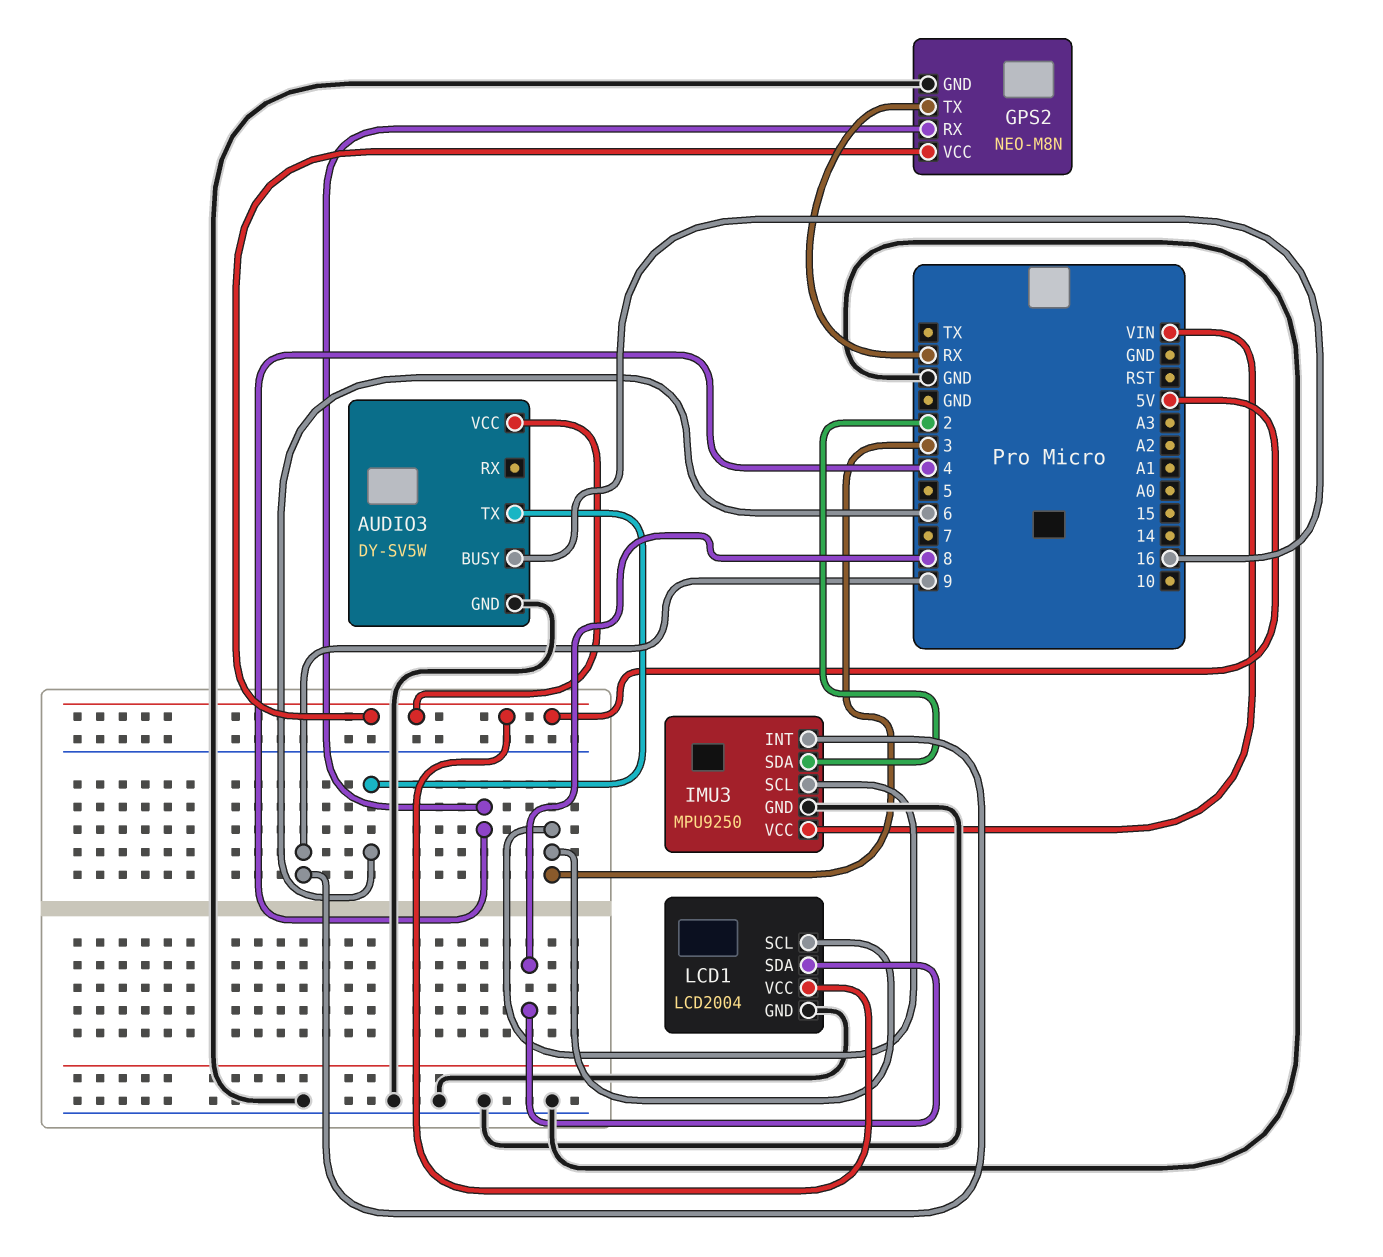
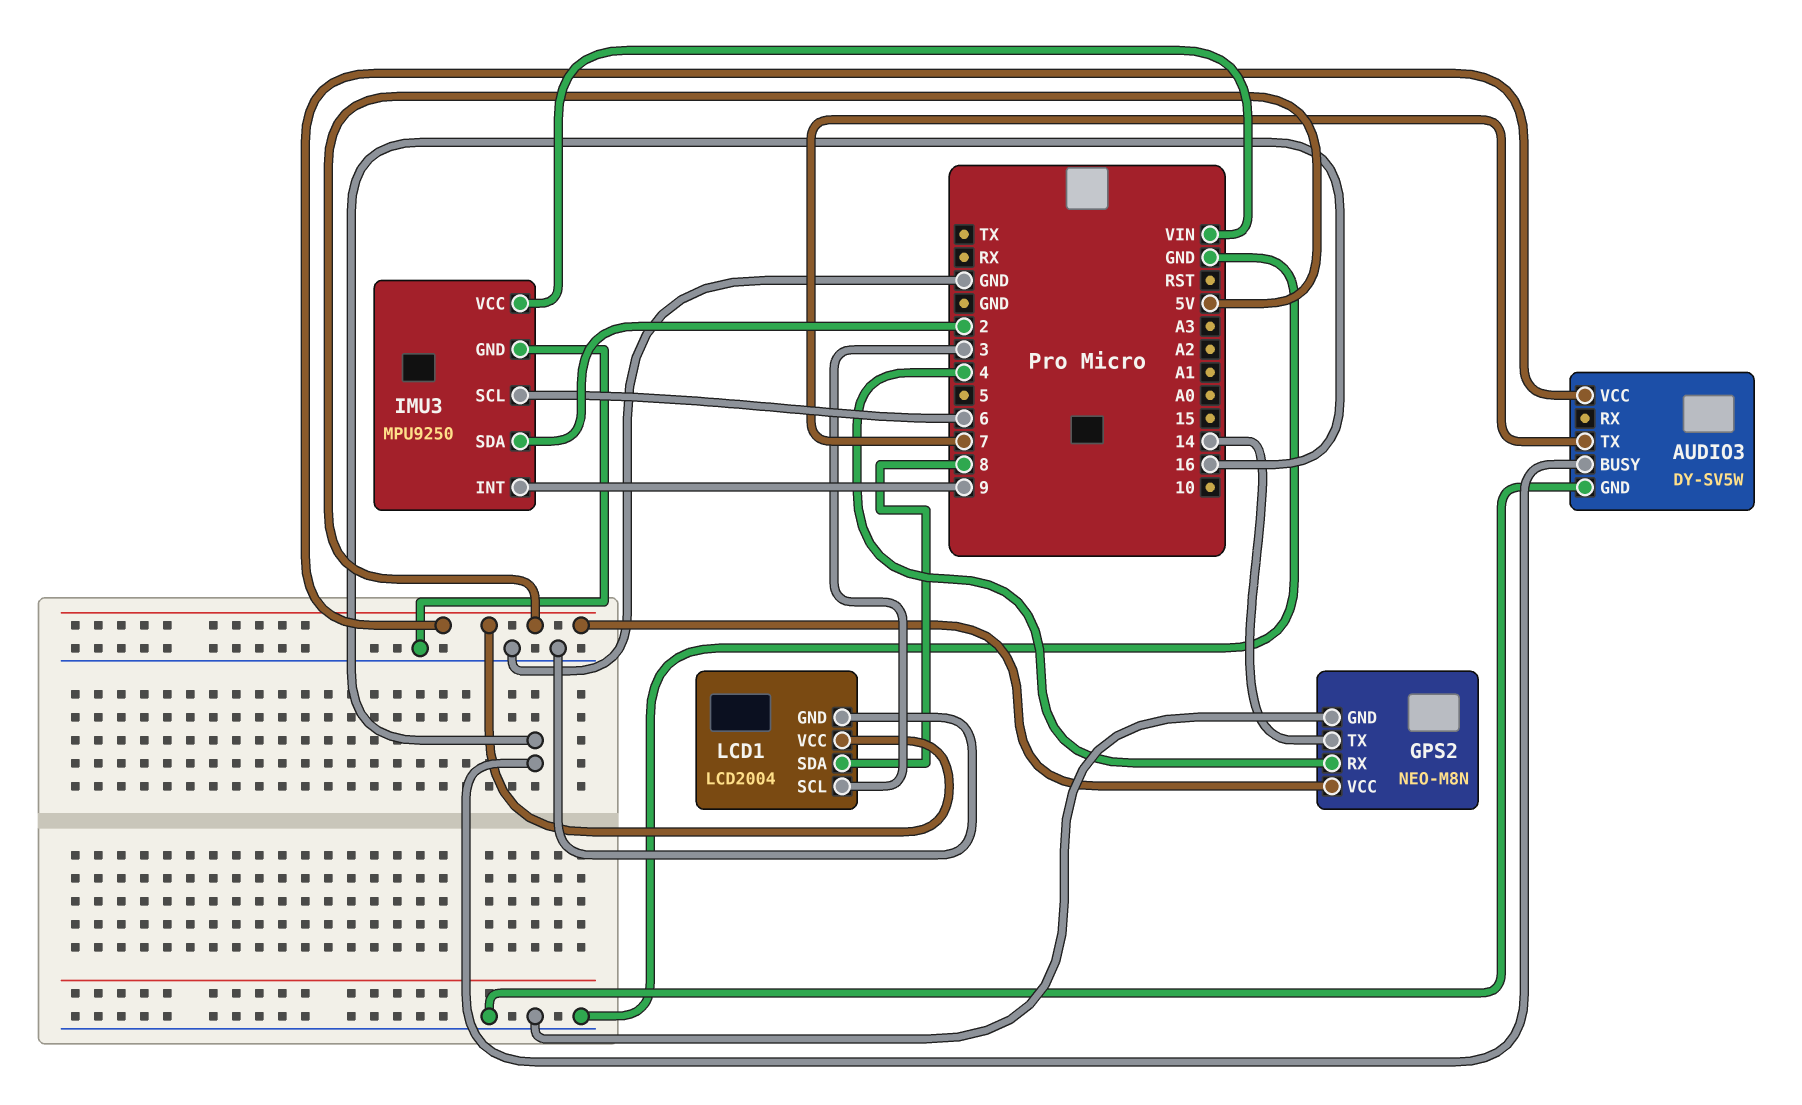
AUDIO3 pin TX: 6 -> 7
GPS2 pin TX: RX -> 14
IMU3 pin SCL: 3 -> 6

